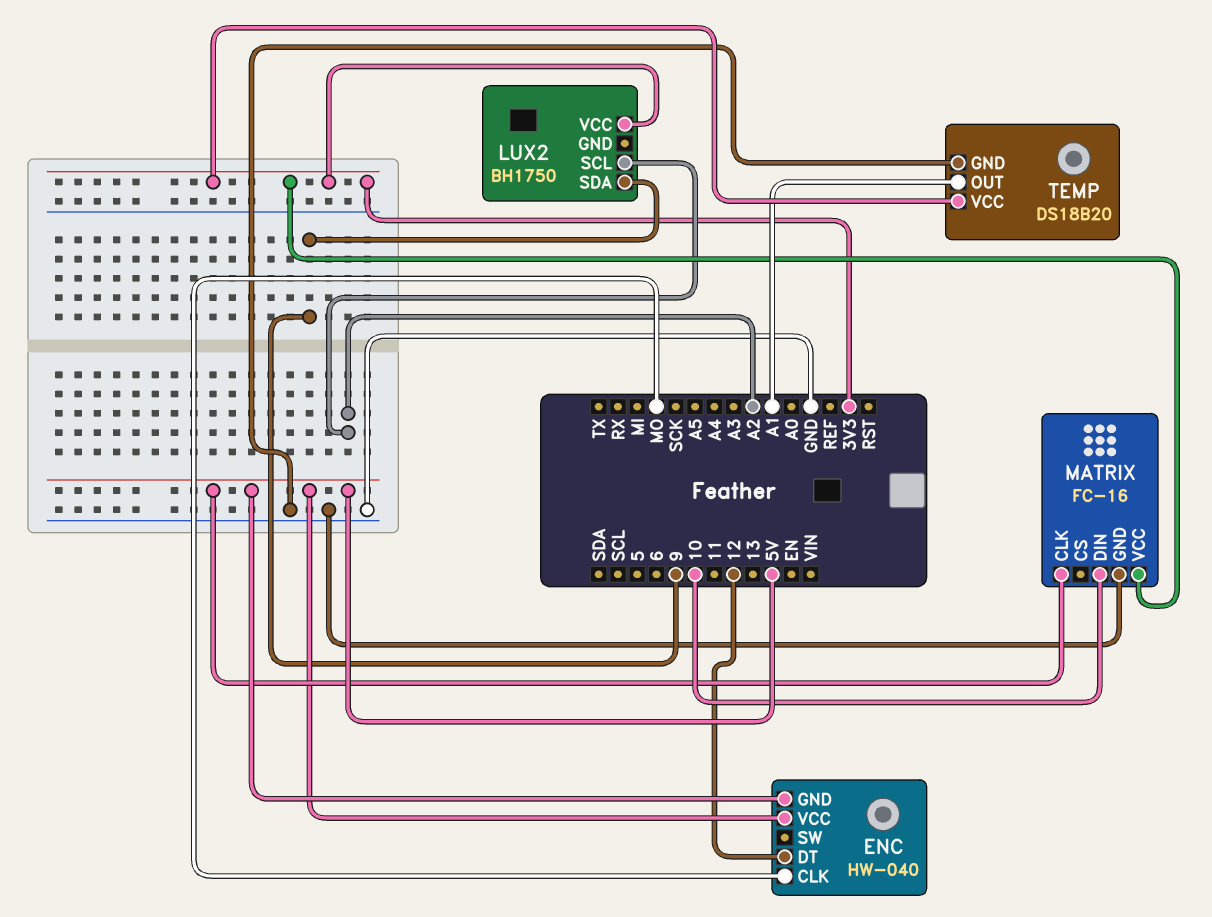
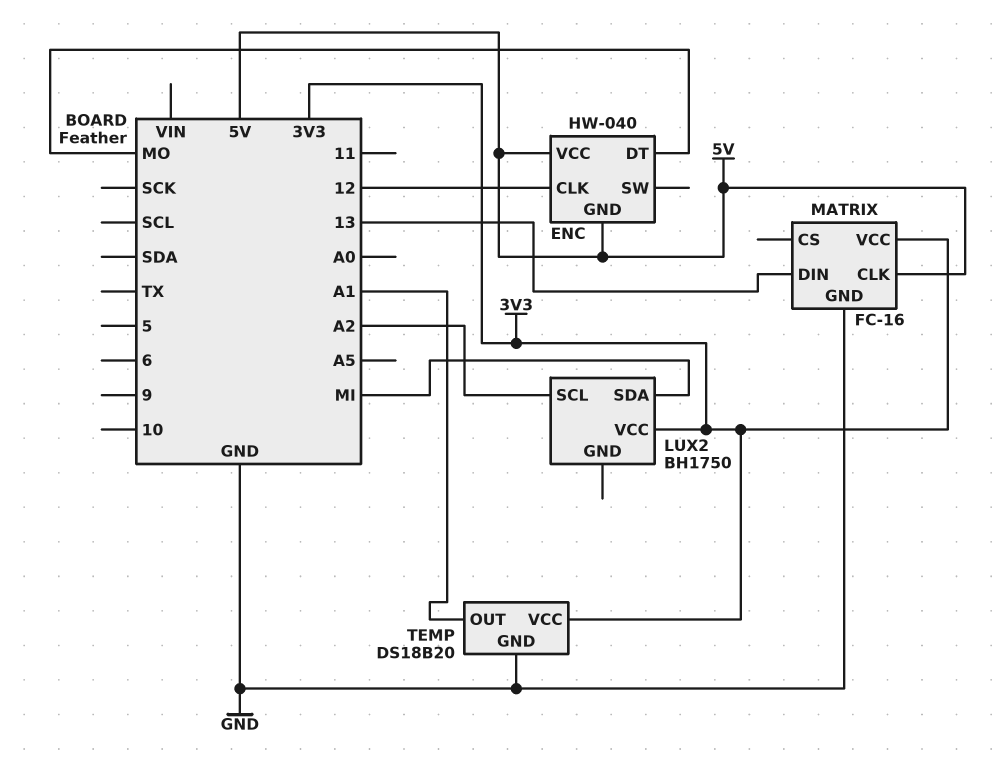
ENC pin CLK: MO -> 12
ENC pin DT: 12 -> MO
LUX2 pin SDA: 9 -> MI
MATRIX pin DIN: 10 -> 13

